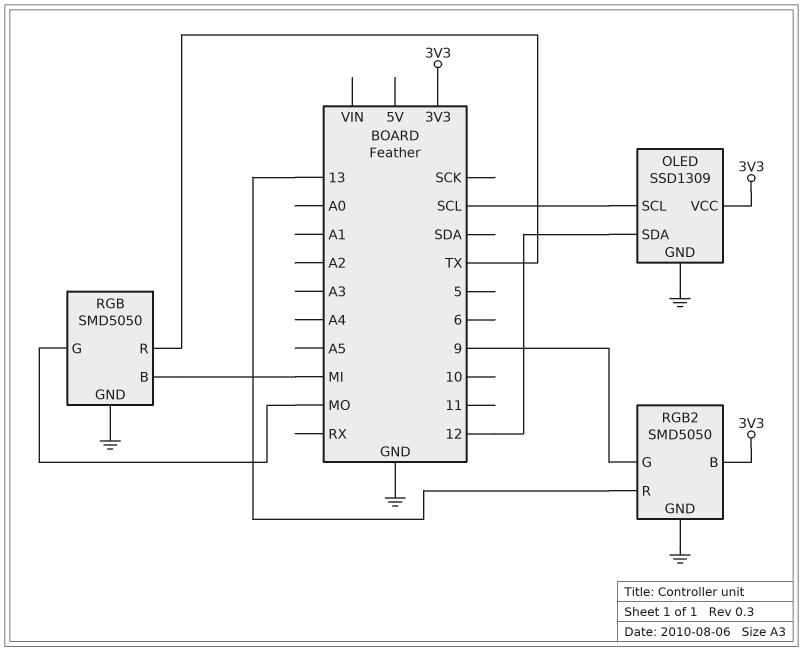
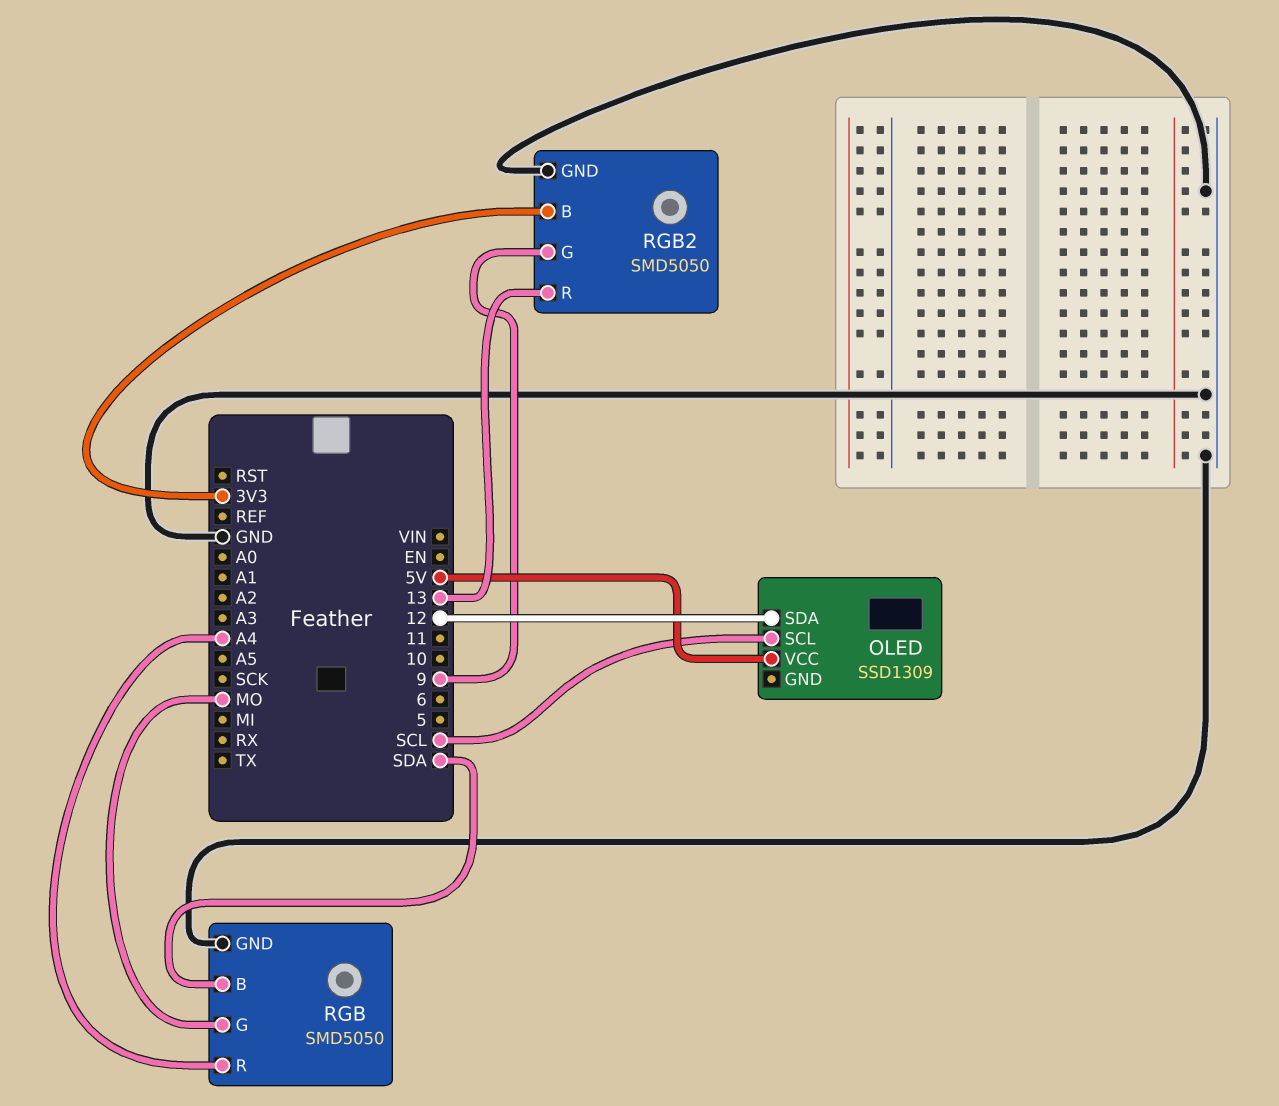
OLED pin GND: GND -> none
OLED pin VCC: 3V3 -> 5V
RGB pin B: MI -> SDA
RGB pin R: TX -> A4

